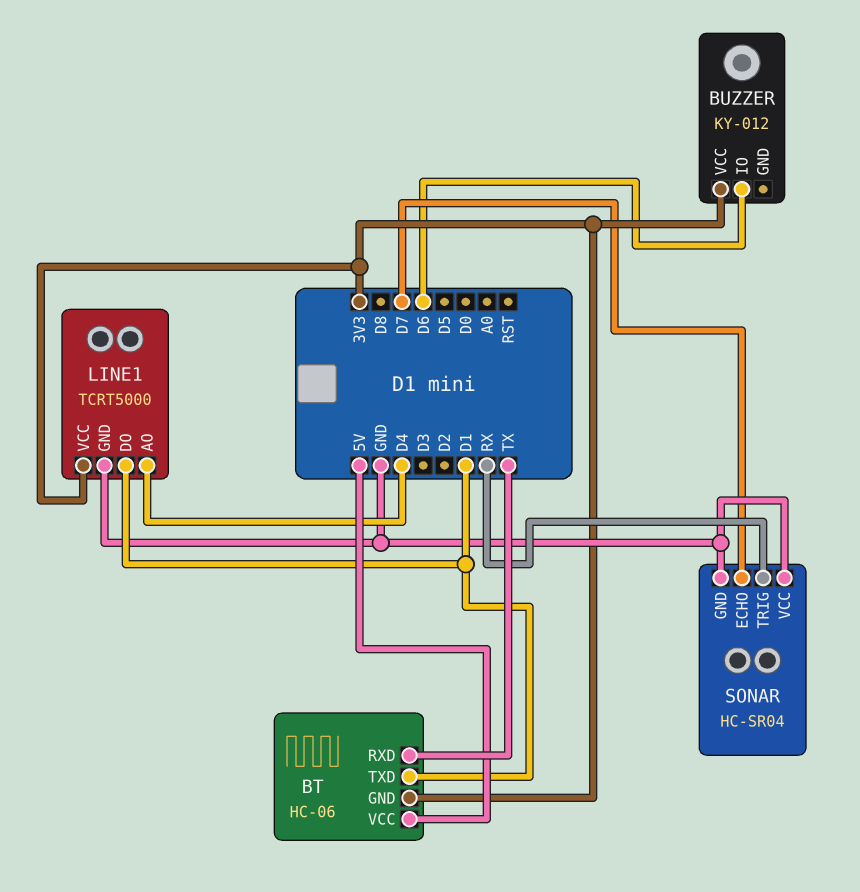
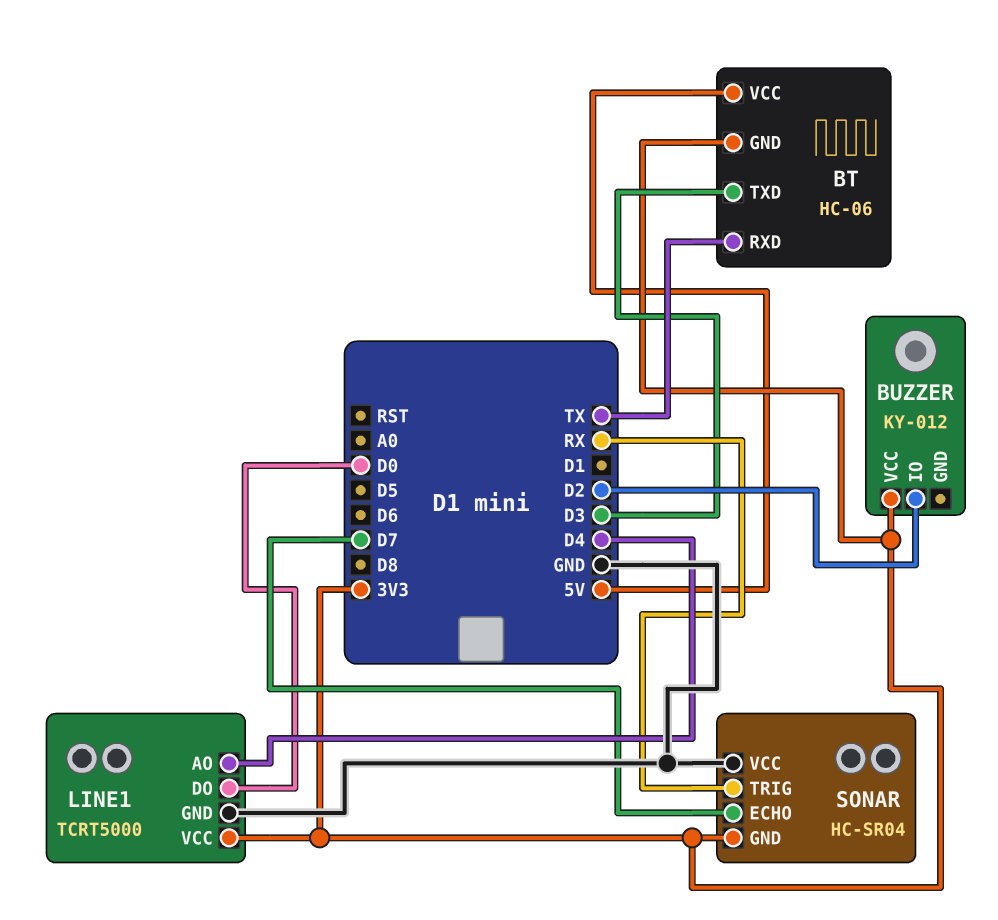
BT pin TXD: D1 -> D3
BUZZER pin IO: D6 -> D2
LINE1 pin DO: D1 -> D0
SONAR pin GND: GND -> 3V3

